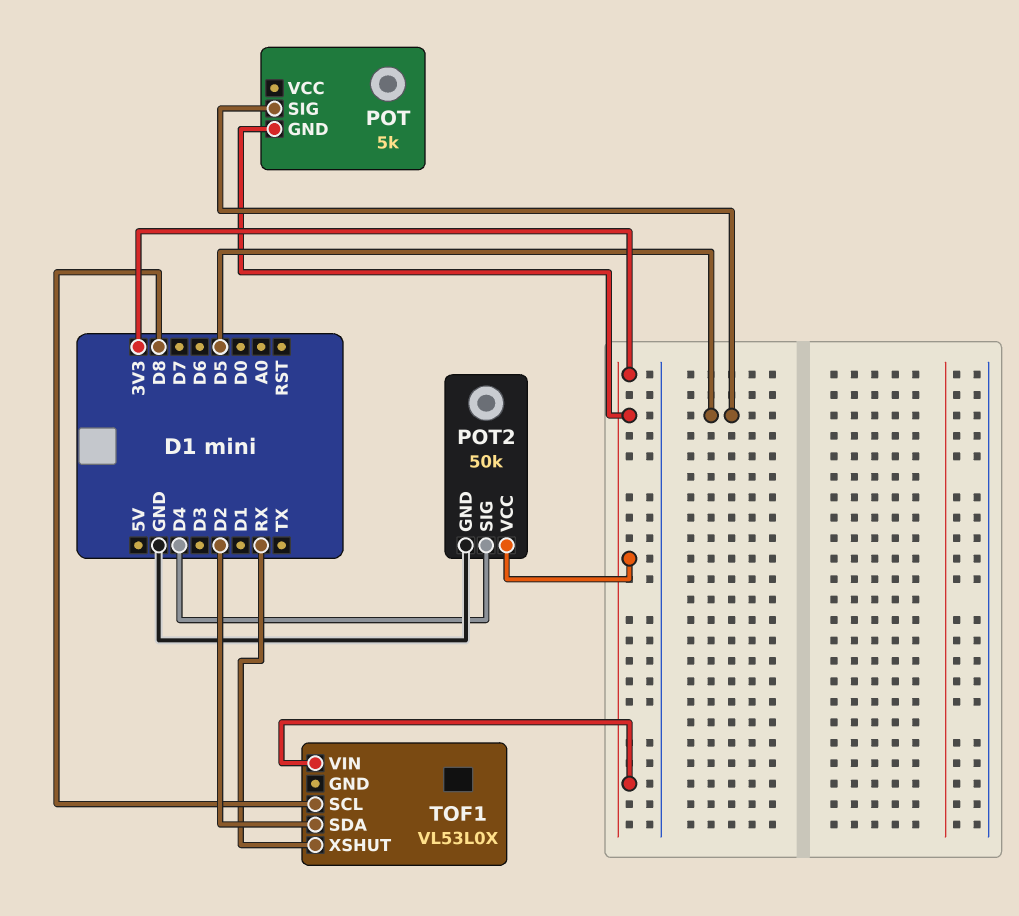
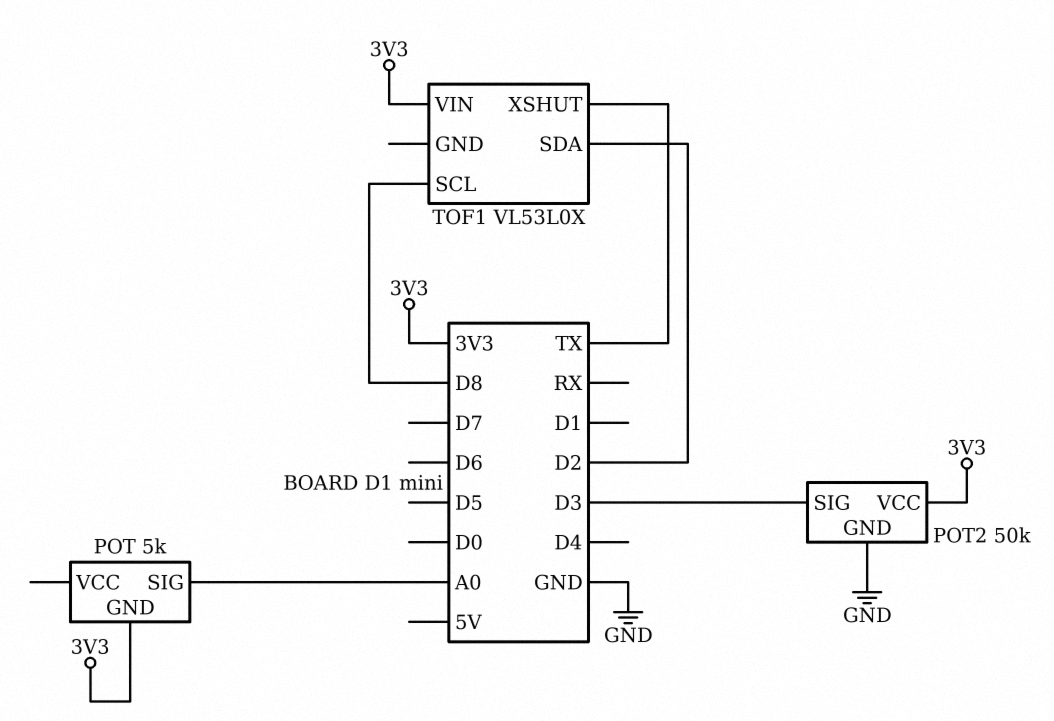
POT pin SIG: D5 -> A0
POT2 pin SIG: D4 -> D3
TOF1 pin XSHUT: RX -> TX

